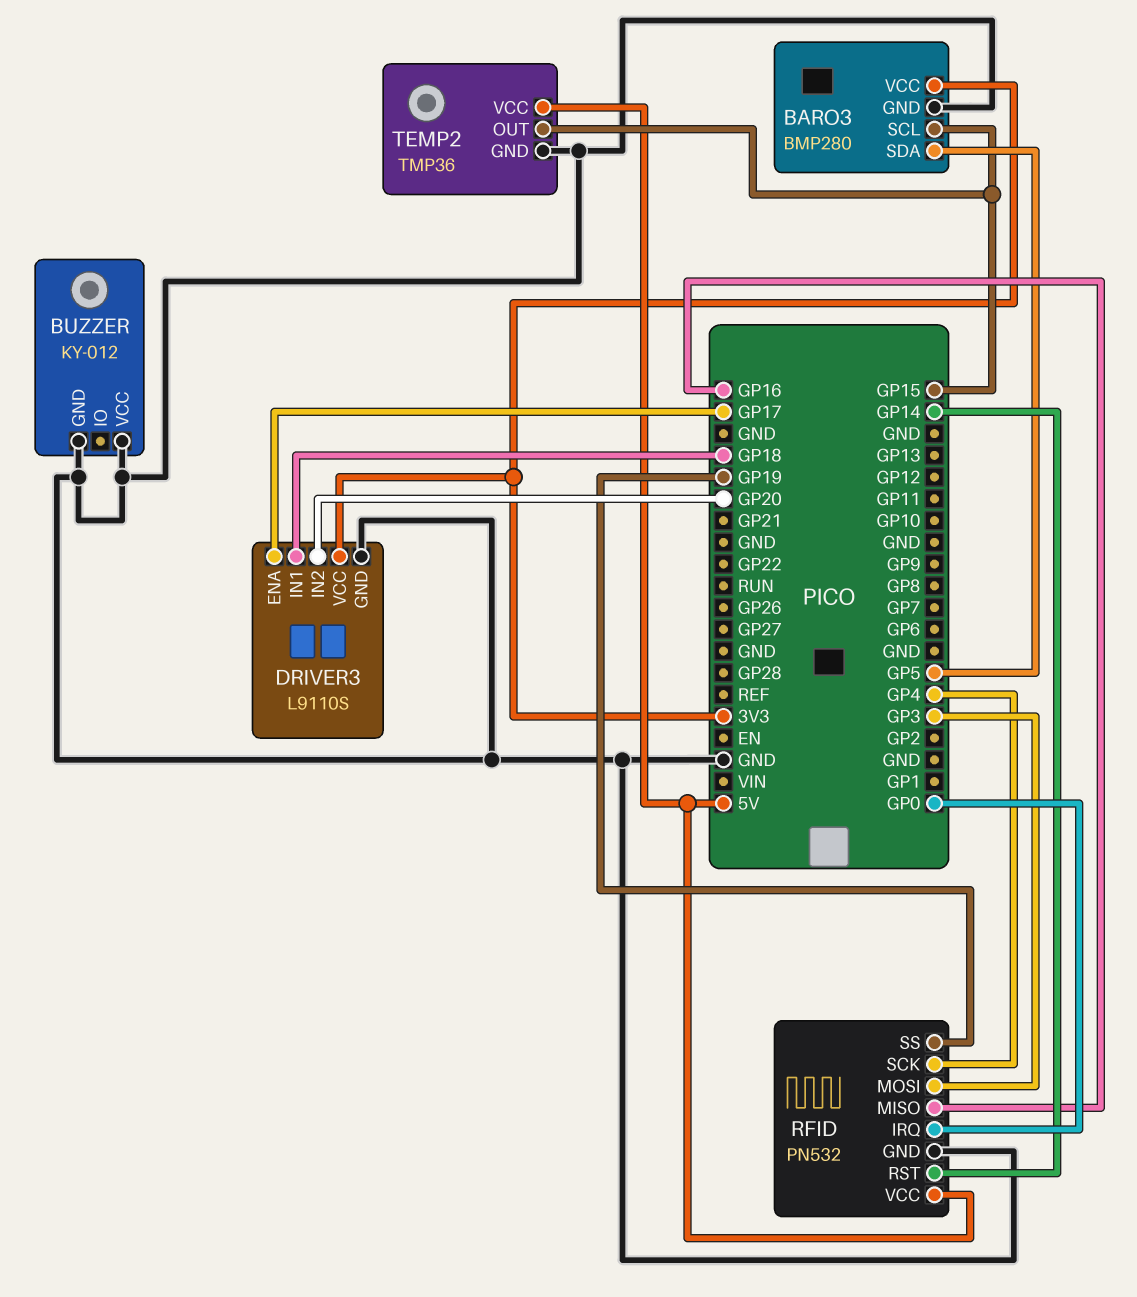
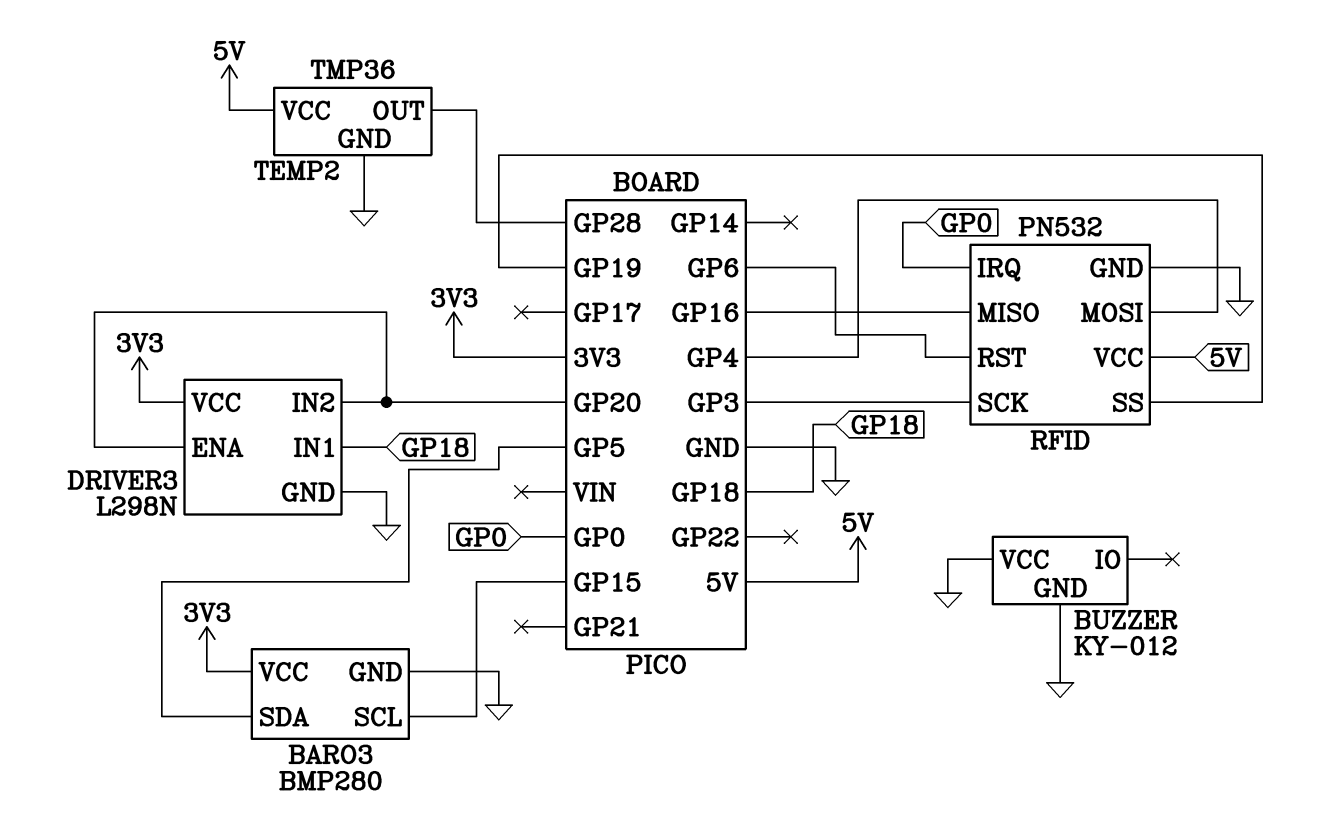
DRIVER3: L9110S -> L298N
DRIVER3 pin ENA: GP17 -> GP20
RFID pin MOSI: GP3 -> GP4
RFID pin RST: GP14 -> GP6
RFID pin SCK: GP4 -> GP3
TEMP2 pin OUT: GP15 -> GP28

